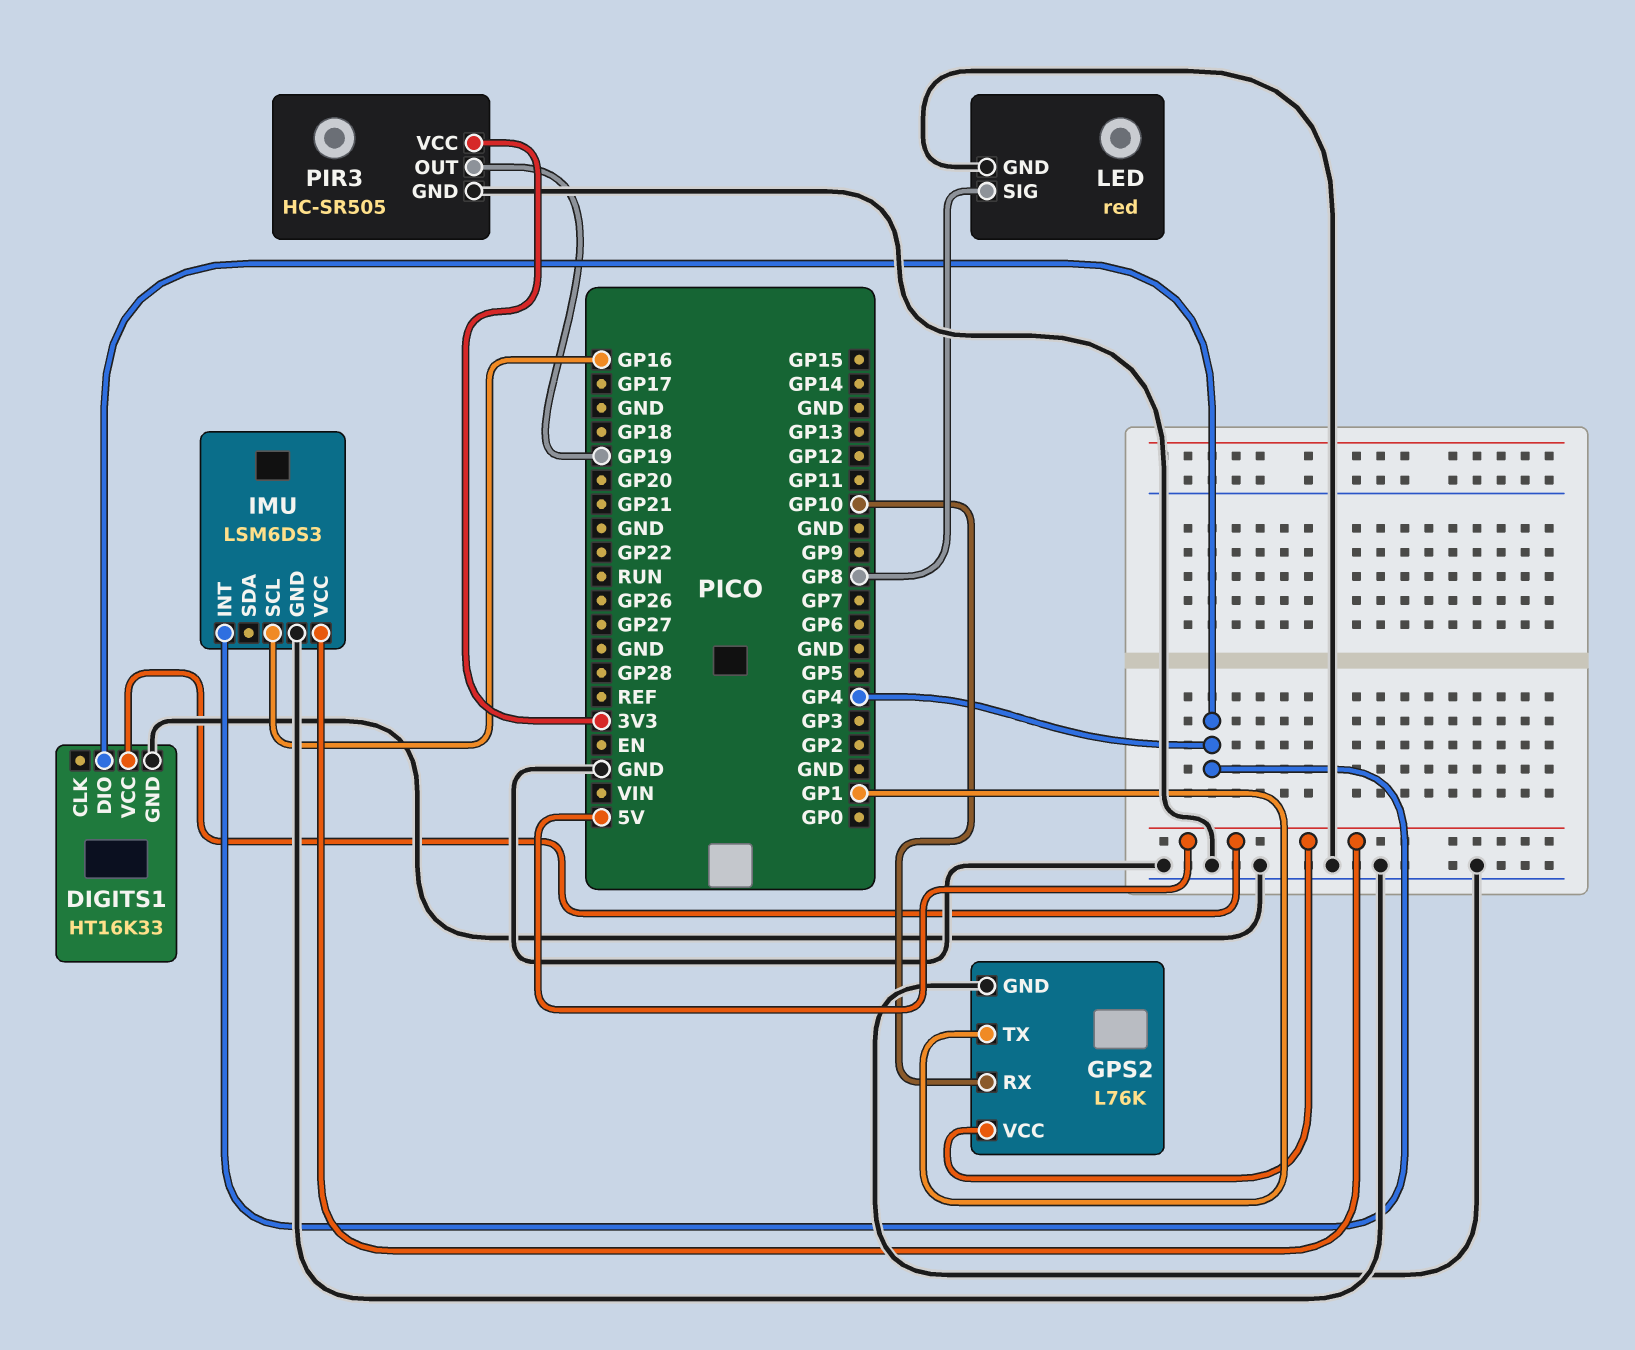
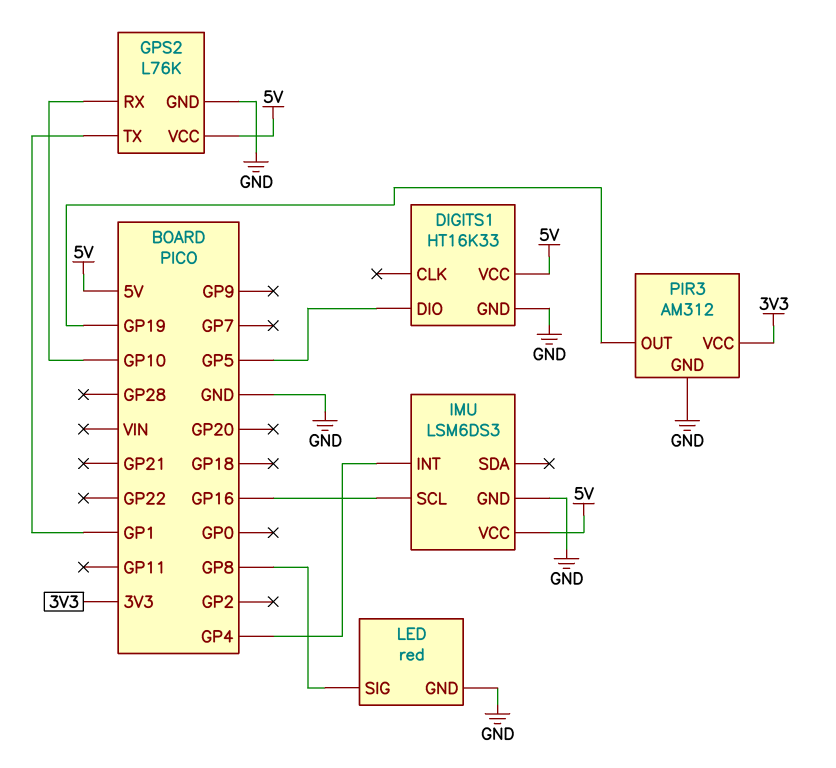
DIGITS1 pin DIO: GP4 -> GP5
PIR3: HC-SR505 -> AM312

